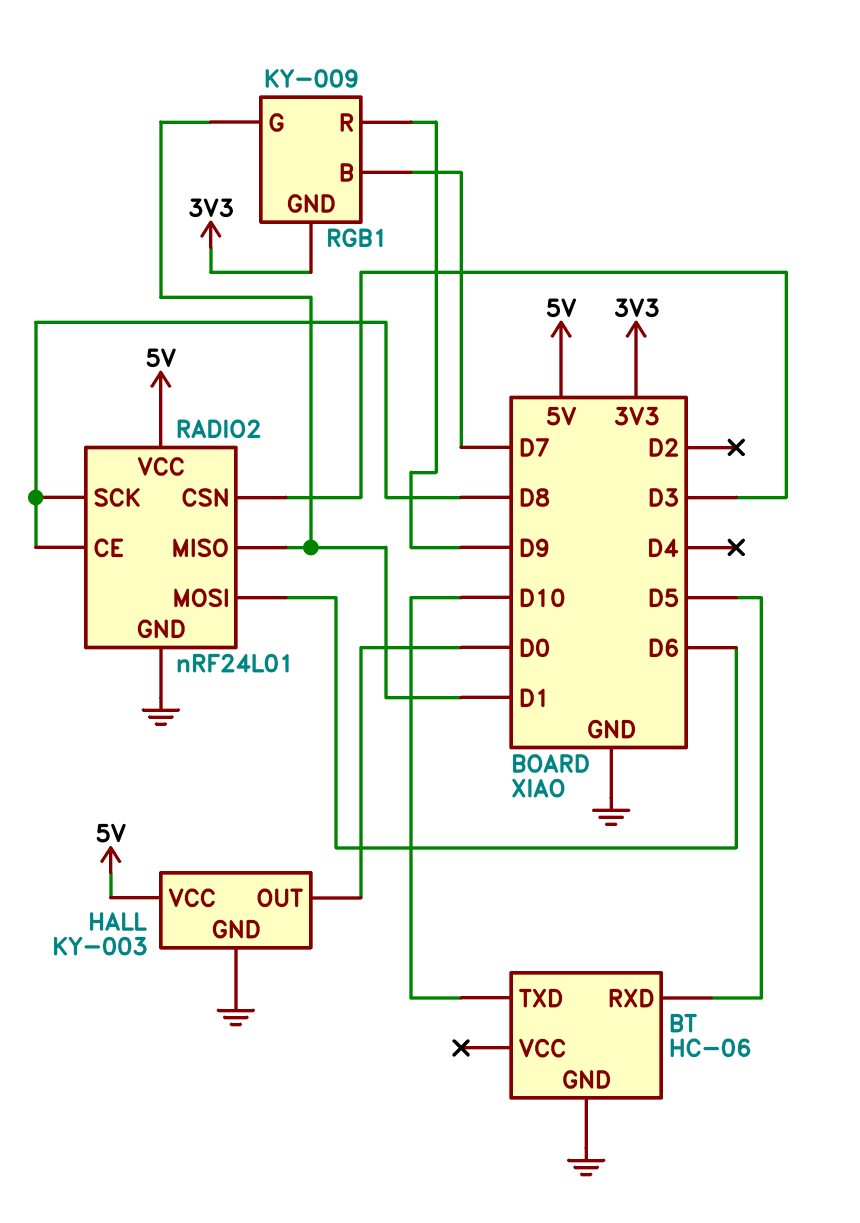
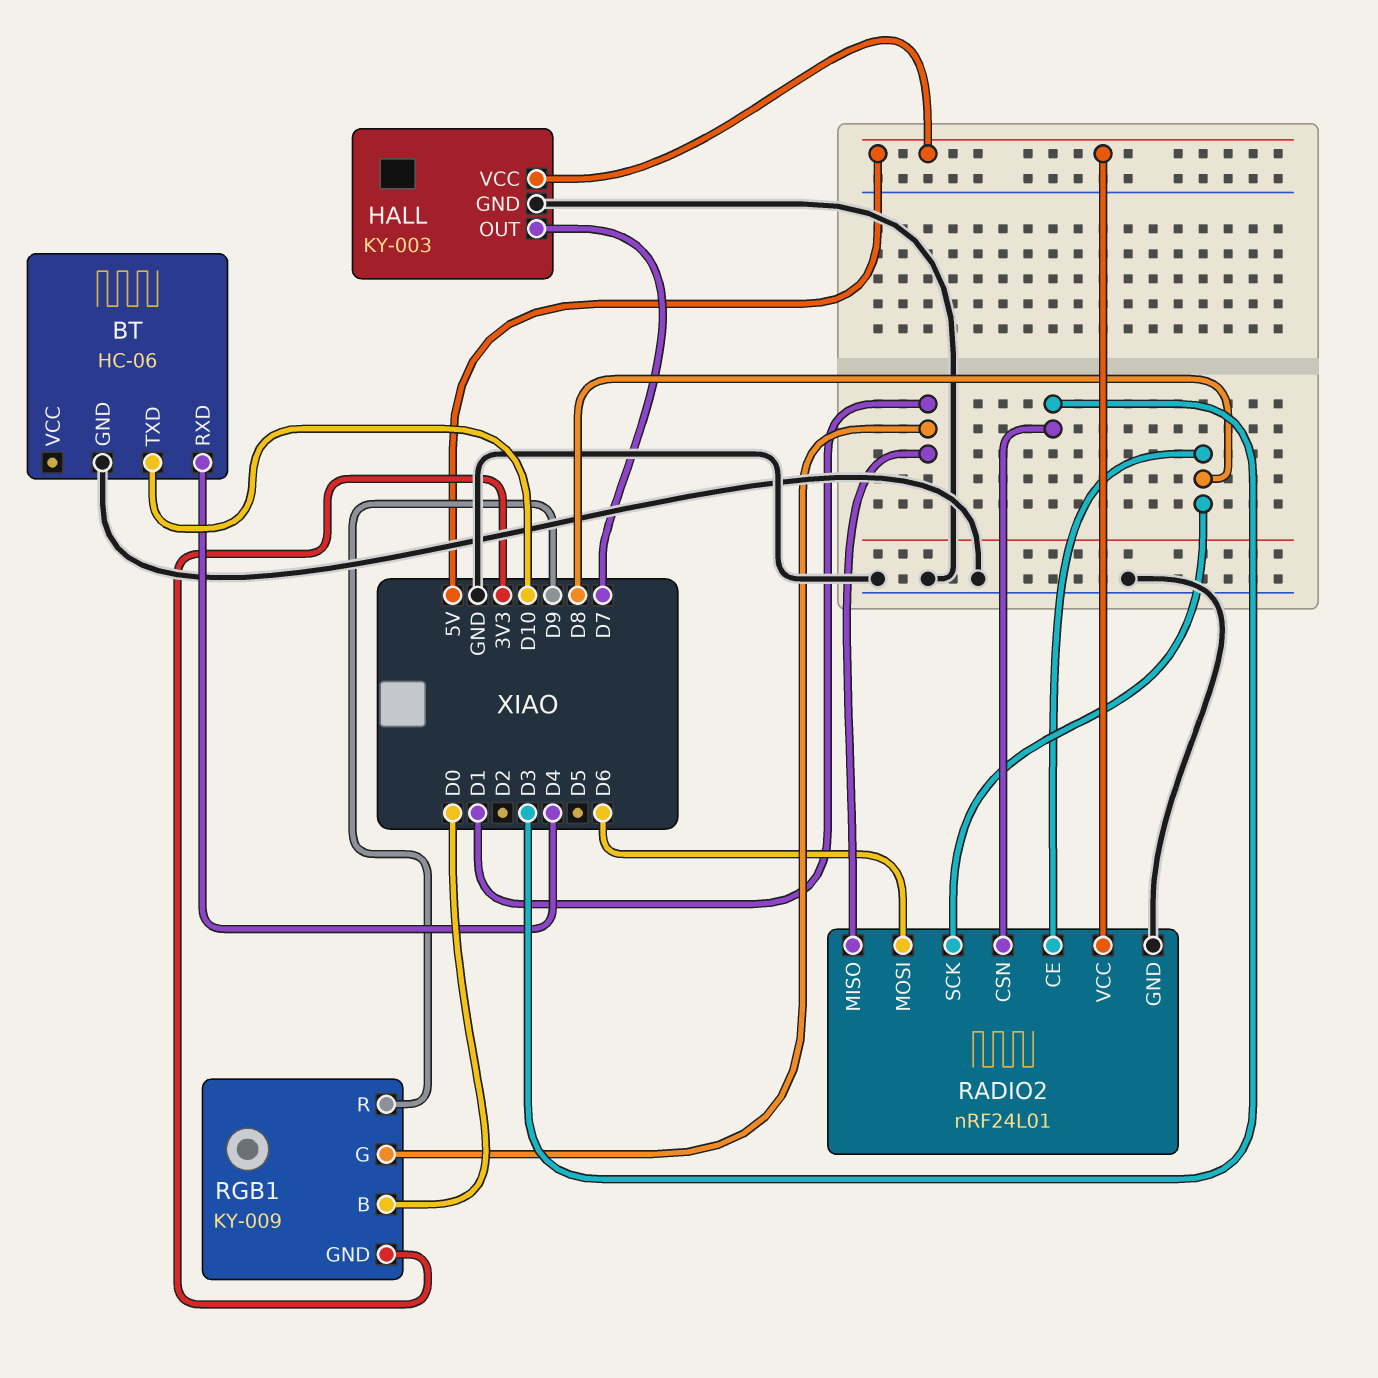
BT pin RXD: D5 -> D4
HALL pin OUT: D0 -> D7
RGB1 pin B: D7 -> D0

